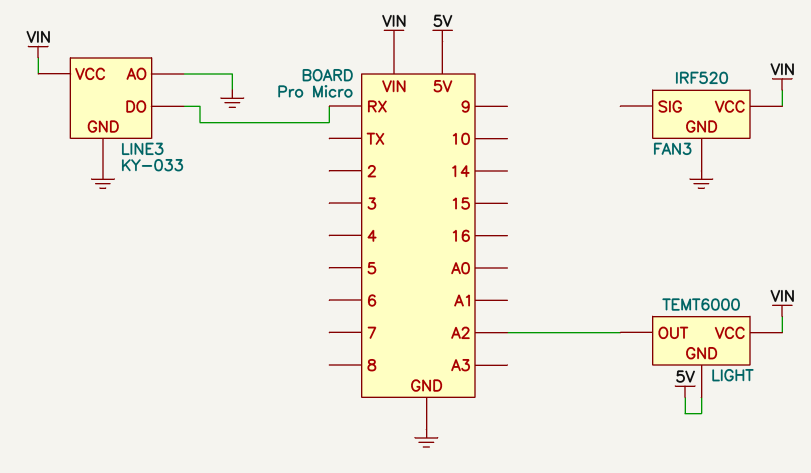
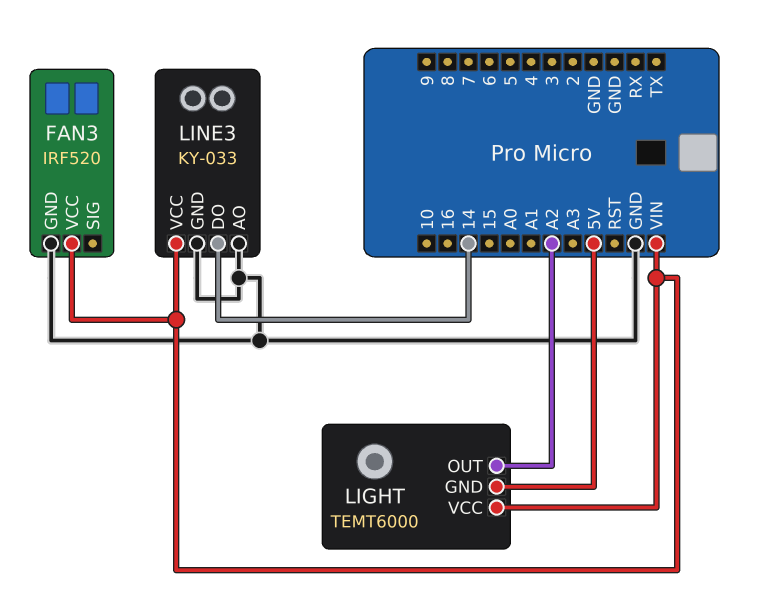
LINE3 pin DO: RX -> 14

